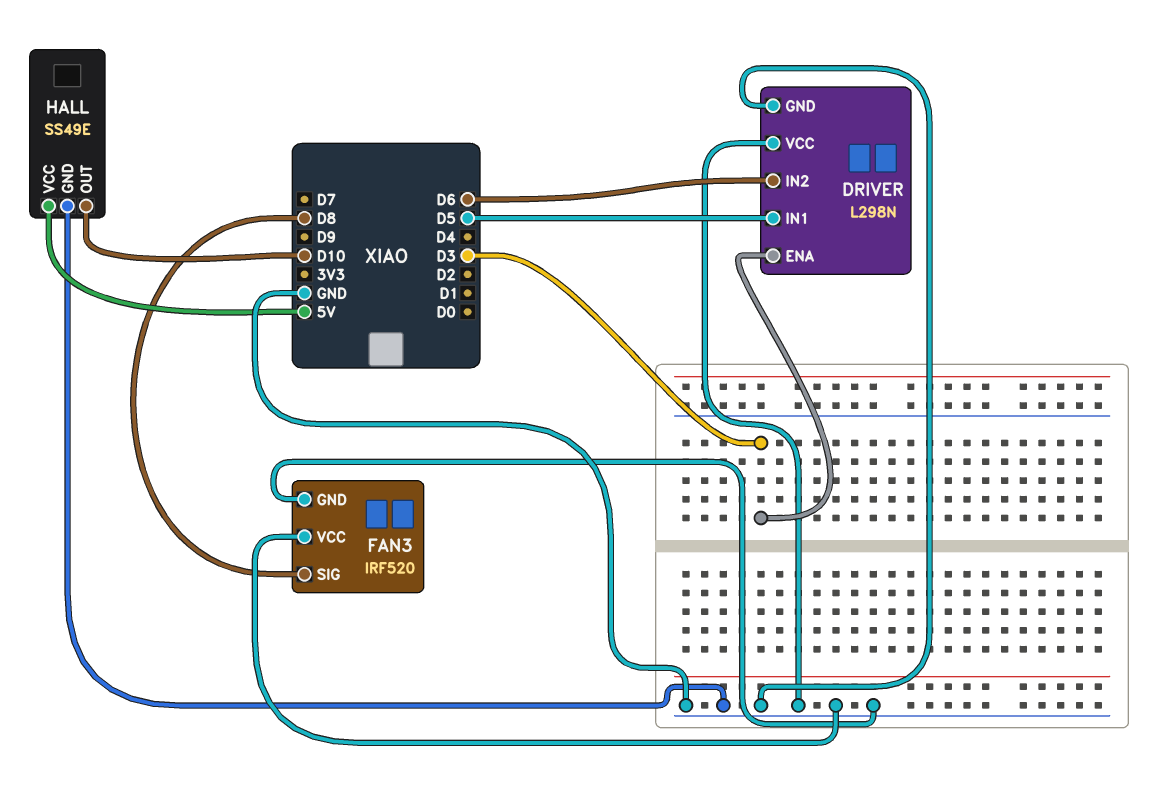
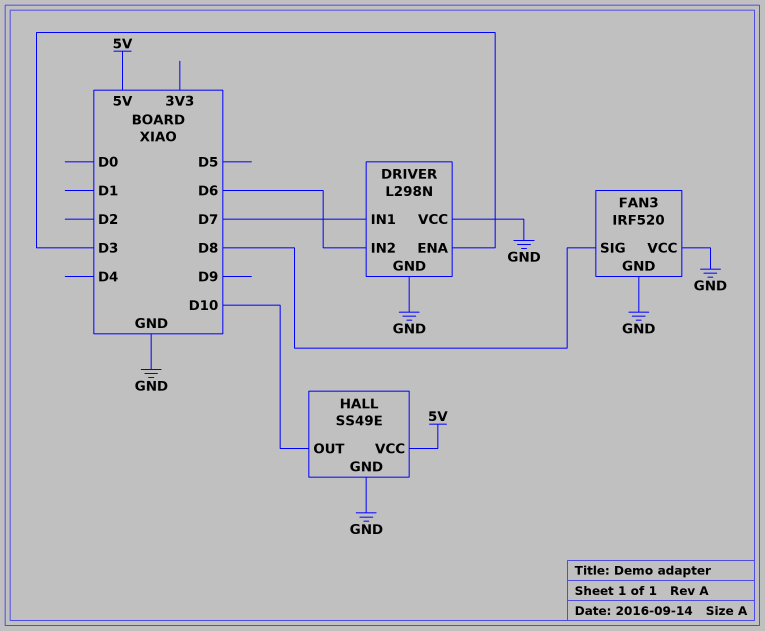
DRIVER pin IN1: D5 -> D7

